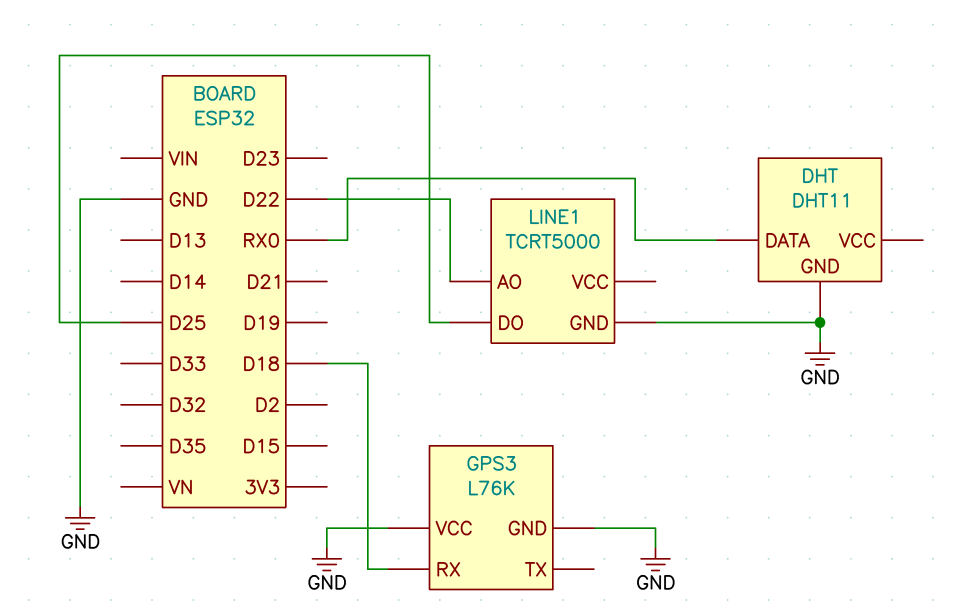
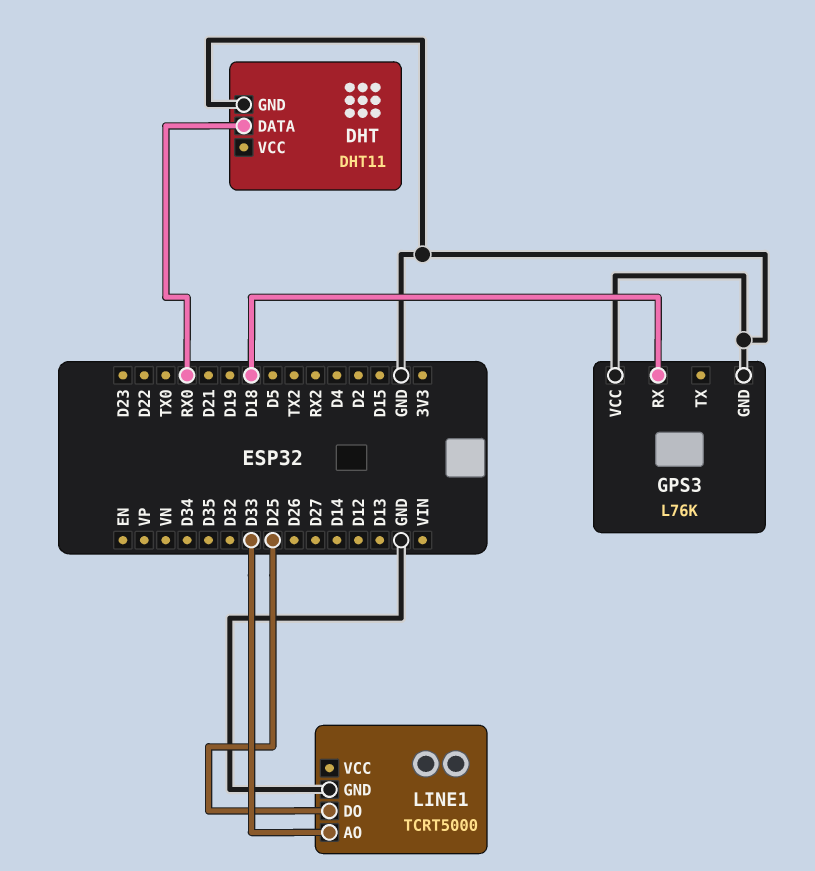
LINE1 pin AO: D22 -> D33

